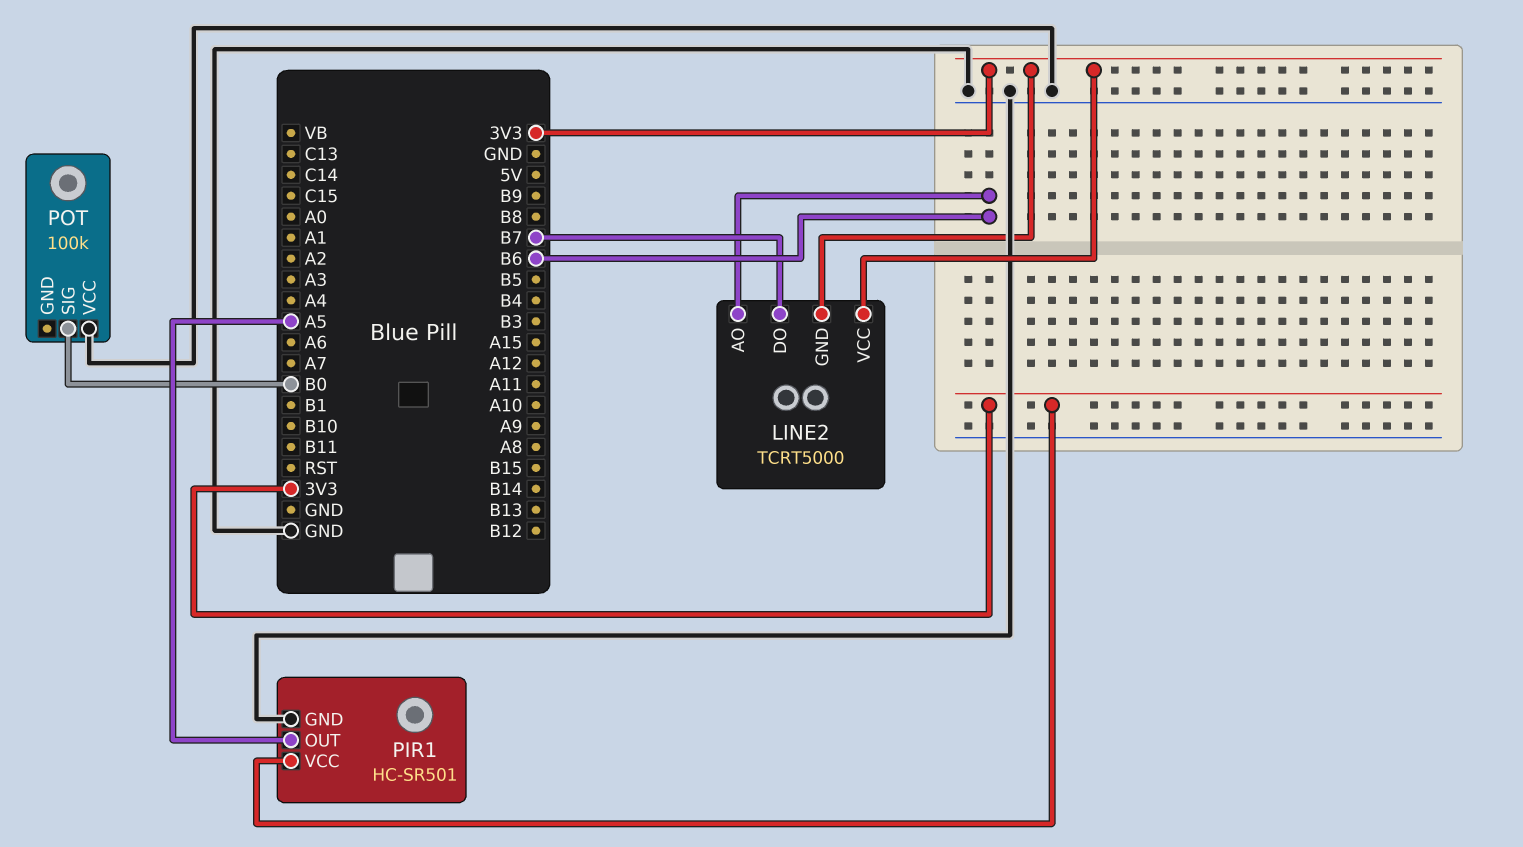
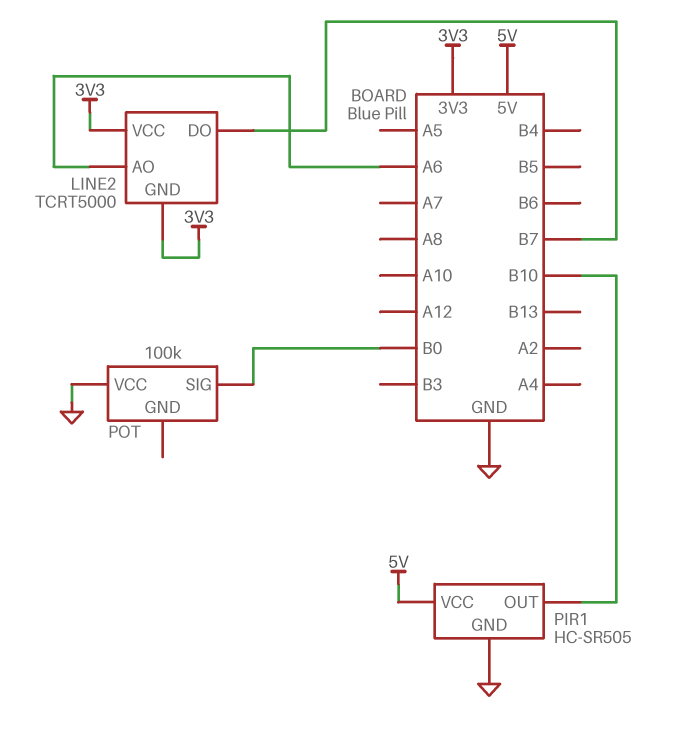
LINE2 pin AO: B6 -> A6
PIR1: HC-SR501 -> HC-SR505
PIR1 pin OUT: A5 -> B10
PIR1 pin VCC: 3V3 -> 5V

